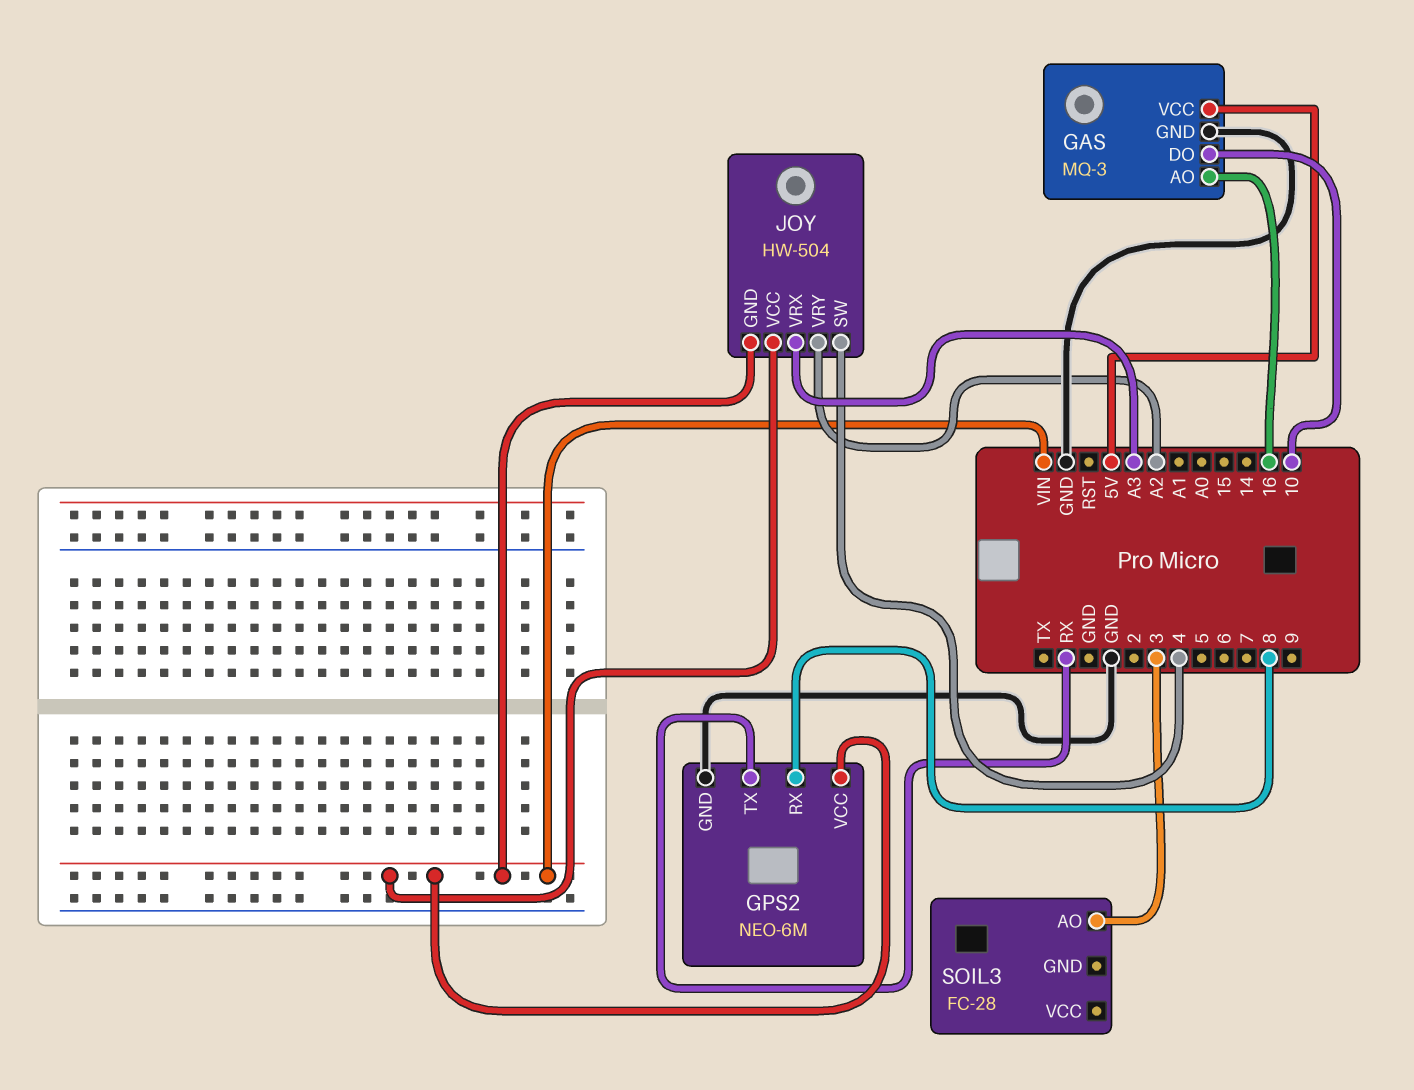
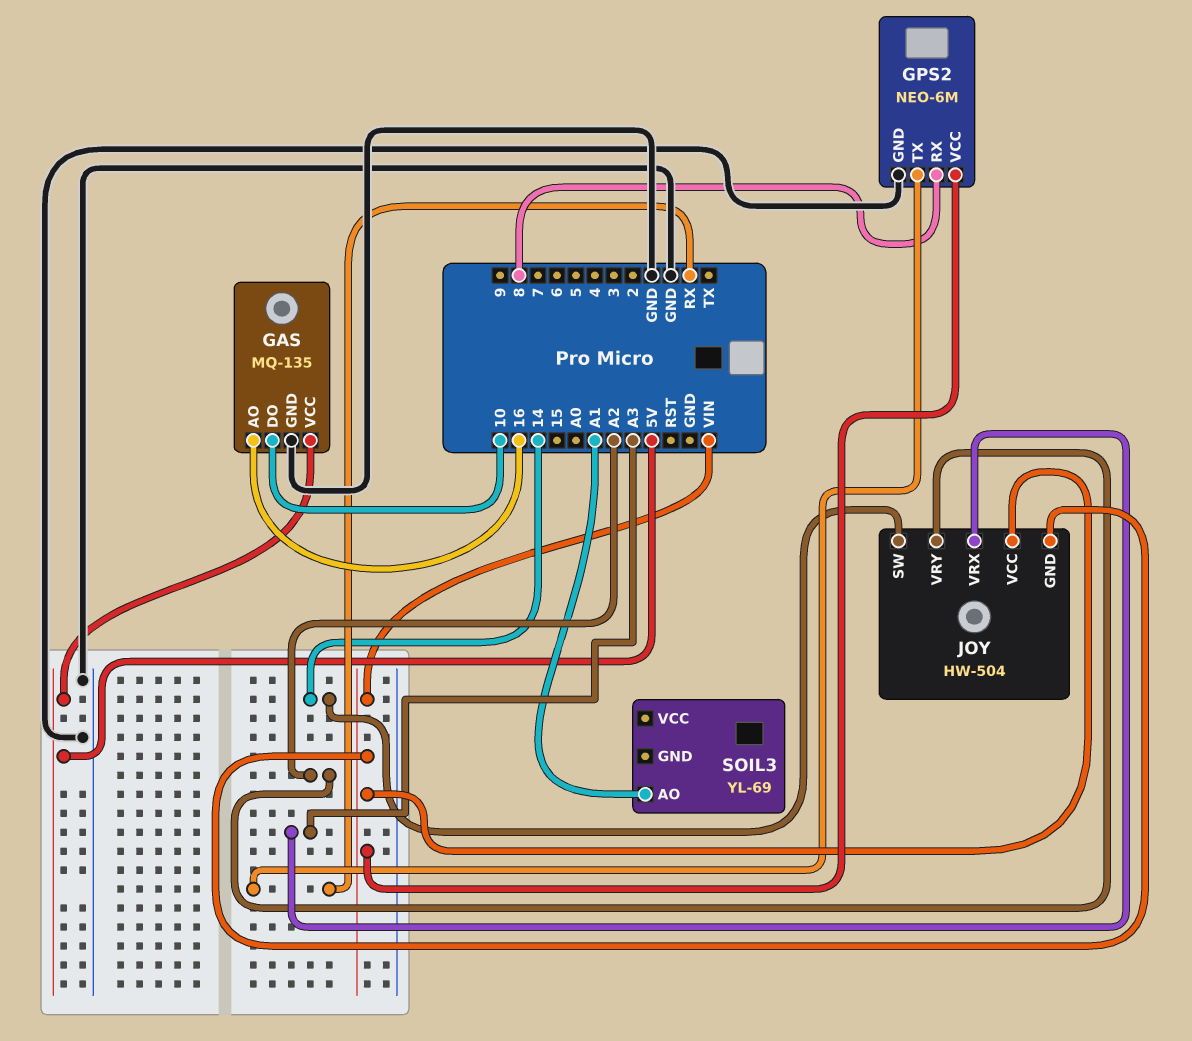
GAS: MQ-3 -> MQ-135
JOY pin SW: 4 -> 14
SOIL3: FC-28 -> YL-69
SOIL3 pin AO: 3 -> A1

